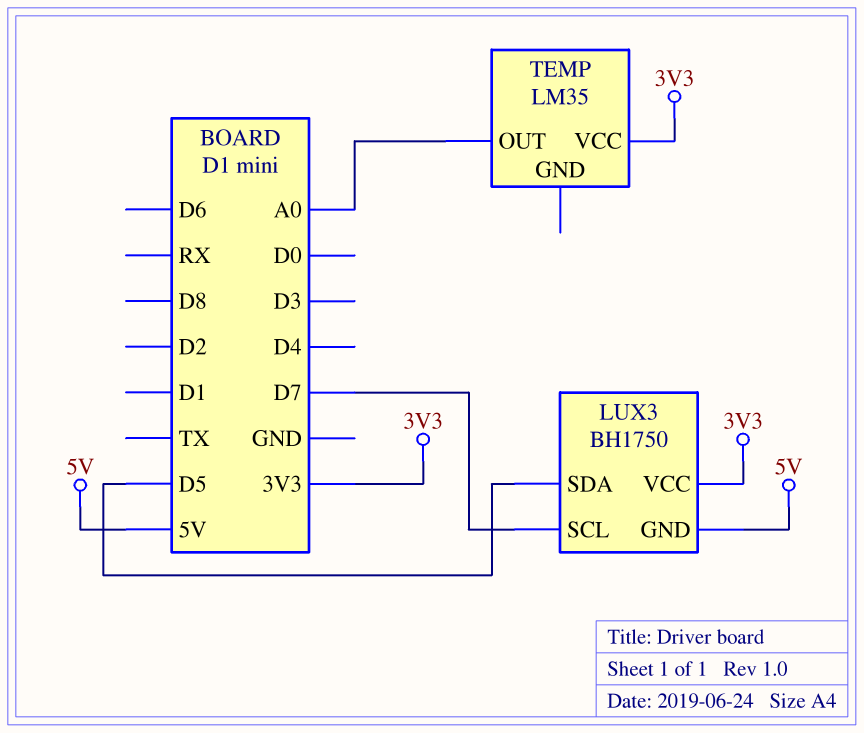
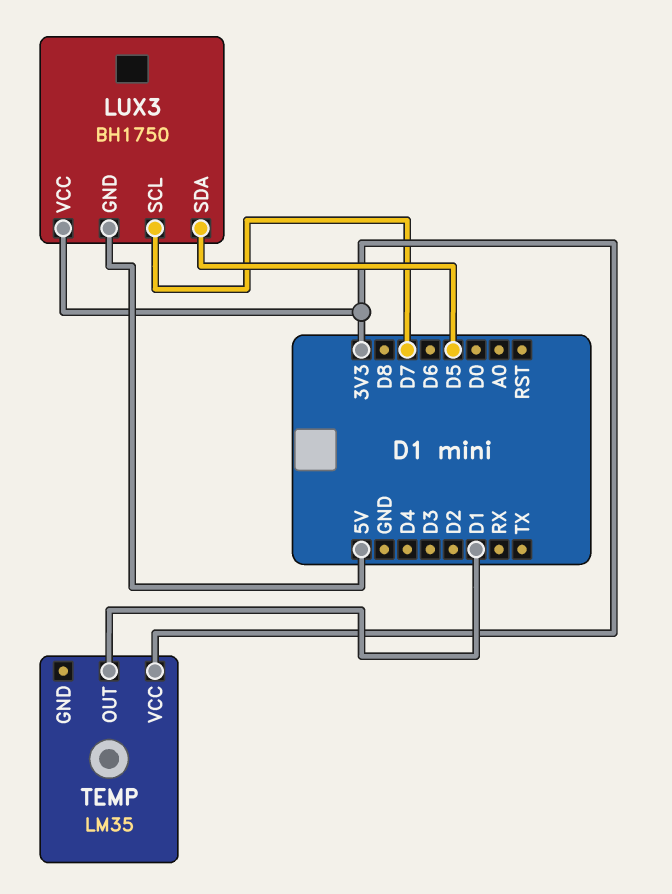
TEMP pin OUT: A0 -> D1

